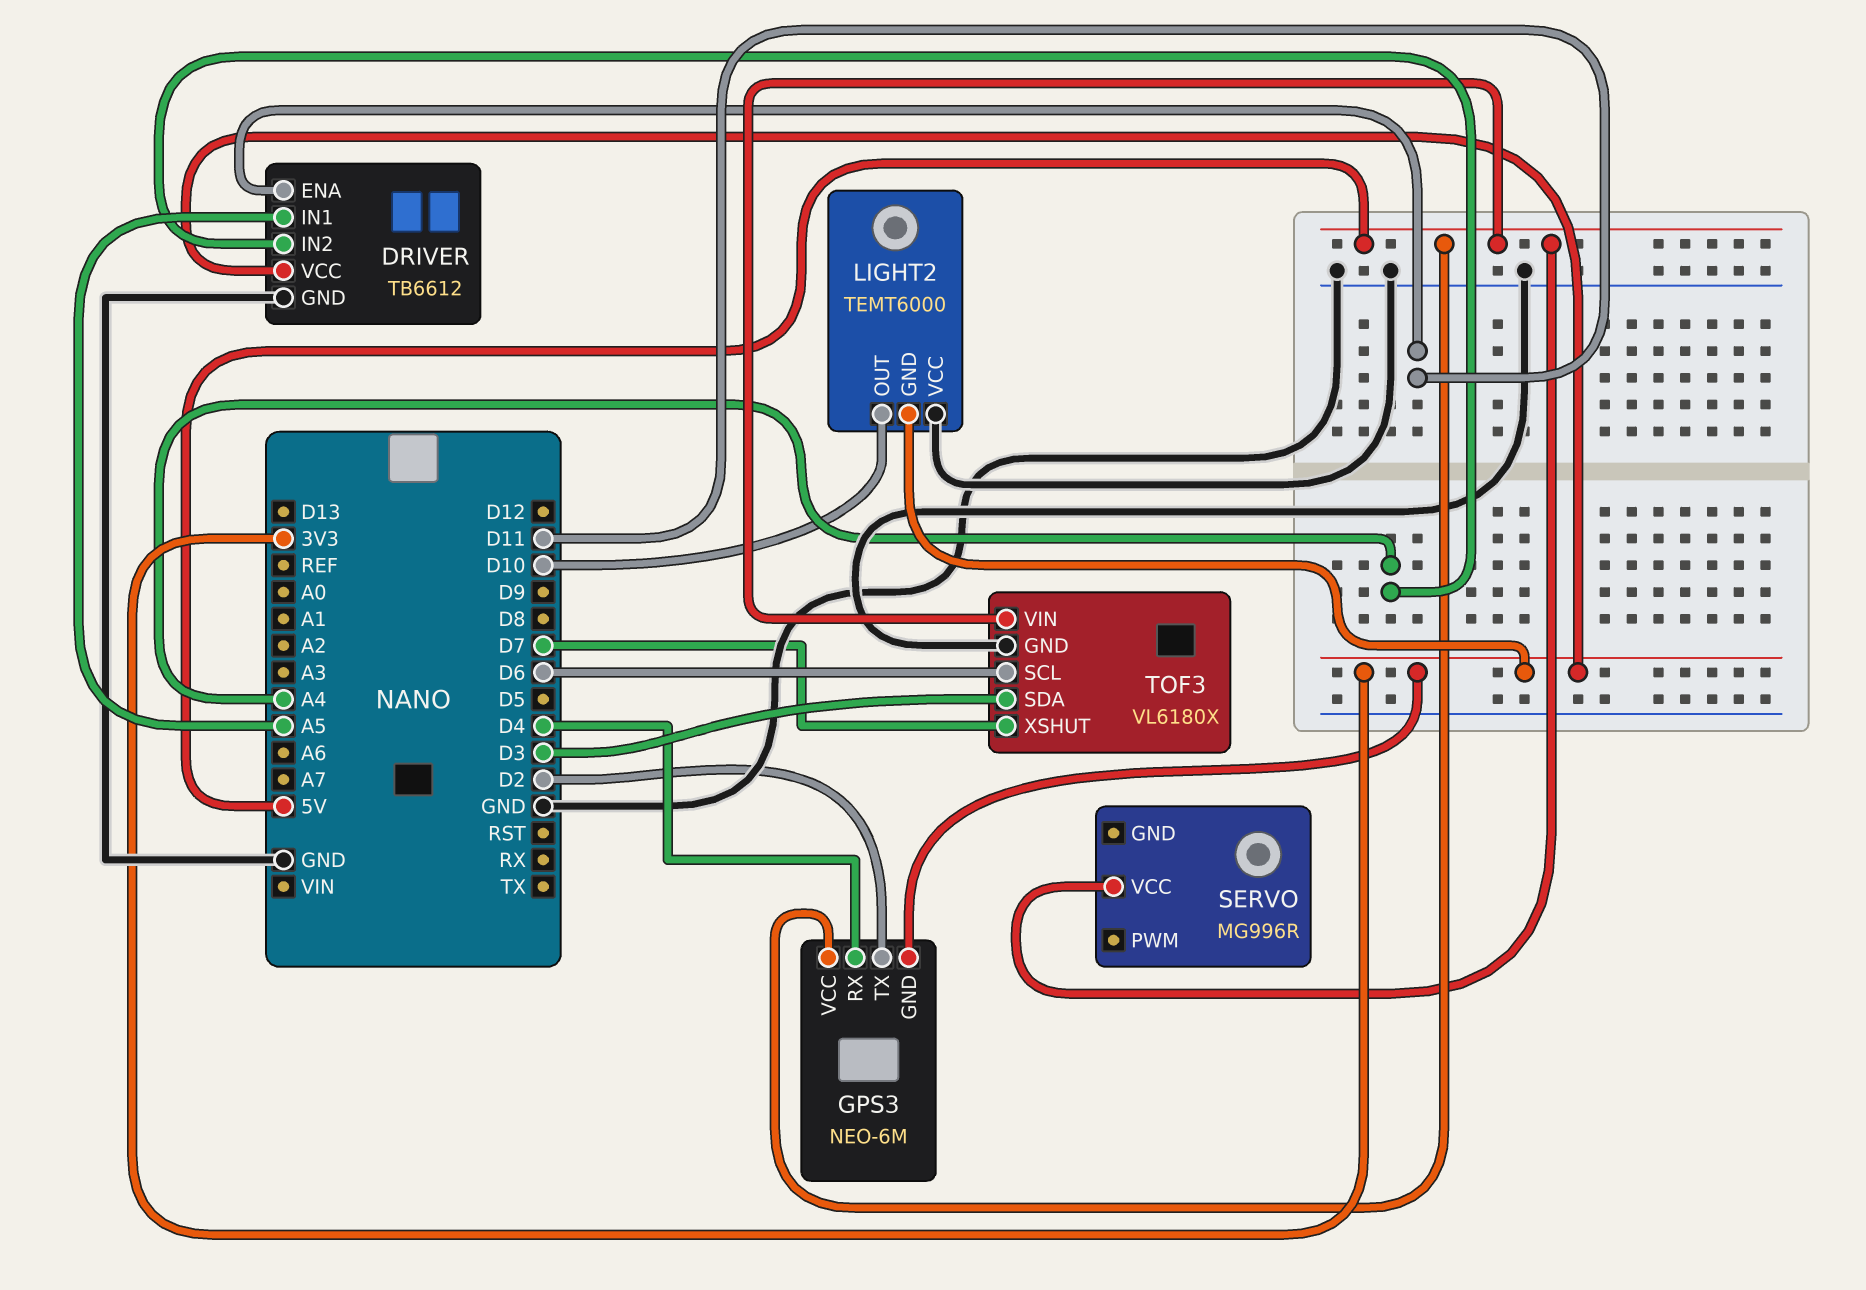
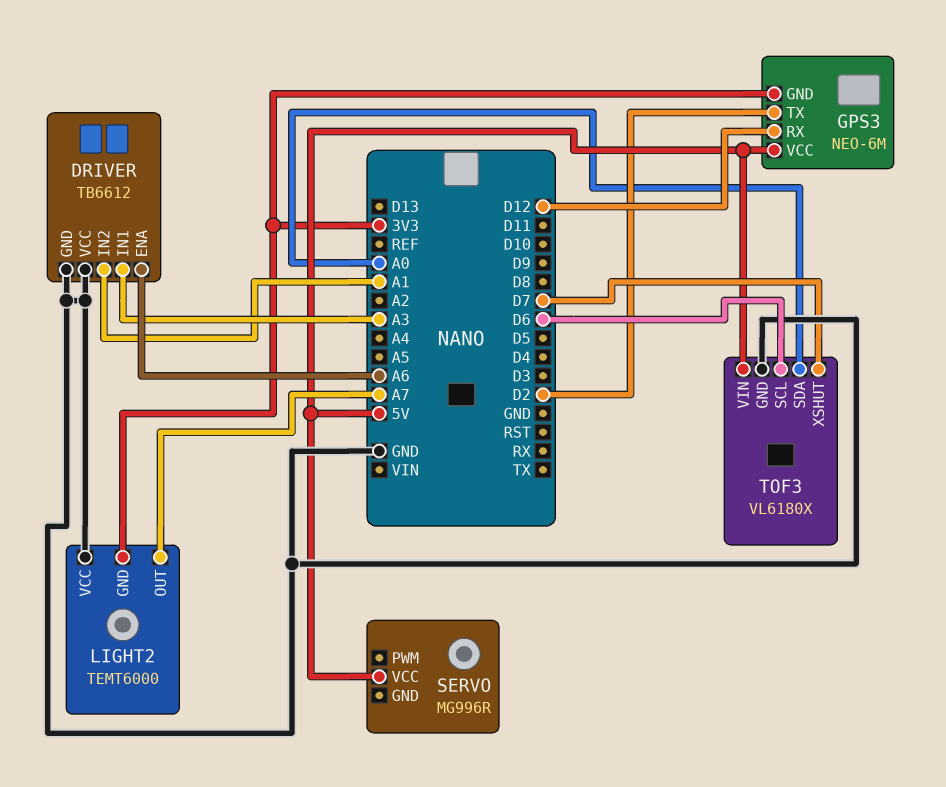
DRIVER pin ENA: D11 -> A6
DRIVER pin IN1: A5 -> A3
DRIVER pin IN2: A4 -> A1
DRIVER pin VCC: 3V3 -> GND
GPS3 pin RX: D4 -> D12
LIGHT2 pin OUT: D10 -> A7
TOF3 pin SDA: D3 -> A0

